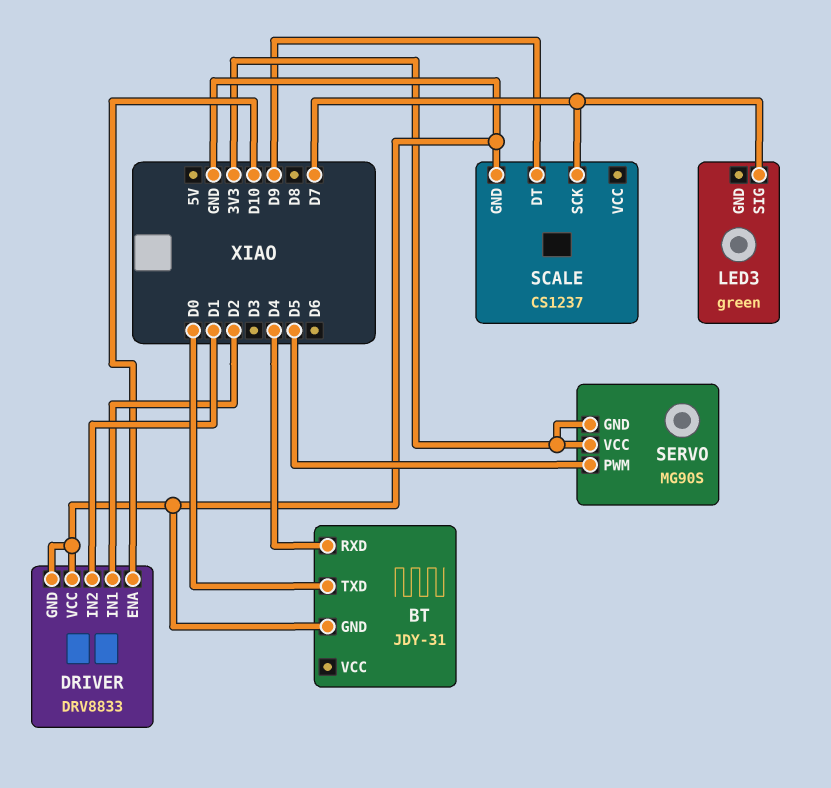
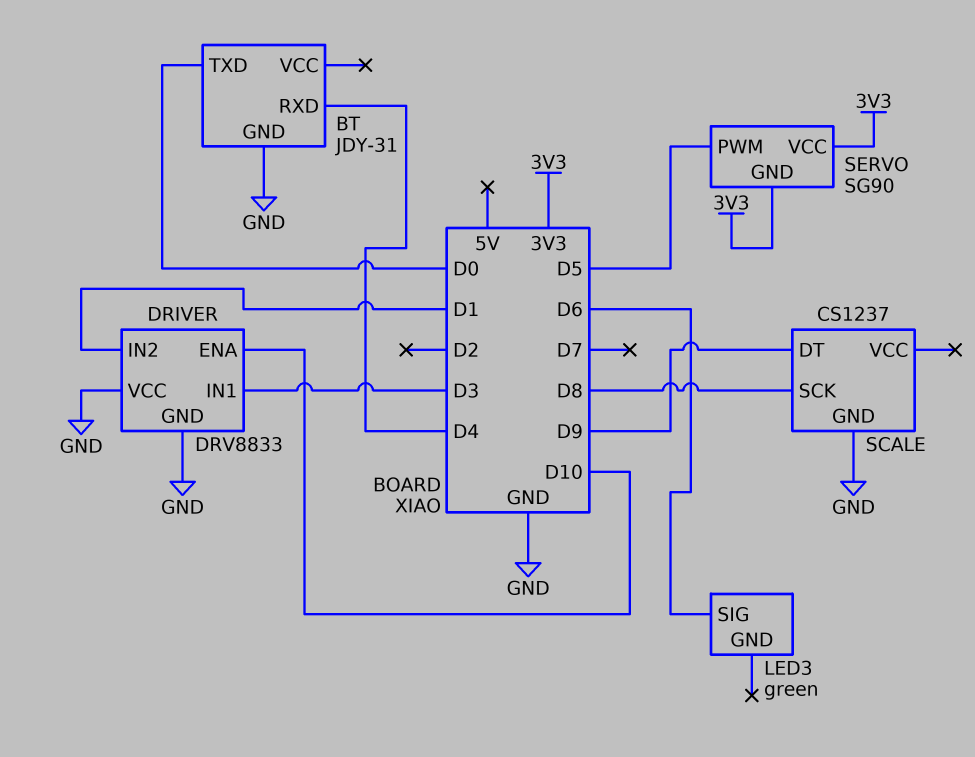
DRIVER pin IN1: D2 -> D3
LED3 pin SIG: D7 -> D6
SCALE pin SCK: D7 -> D8
SERVO: MG90S -> SG90

